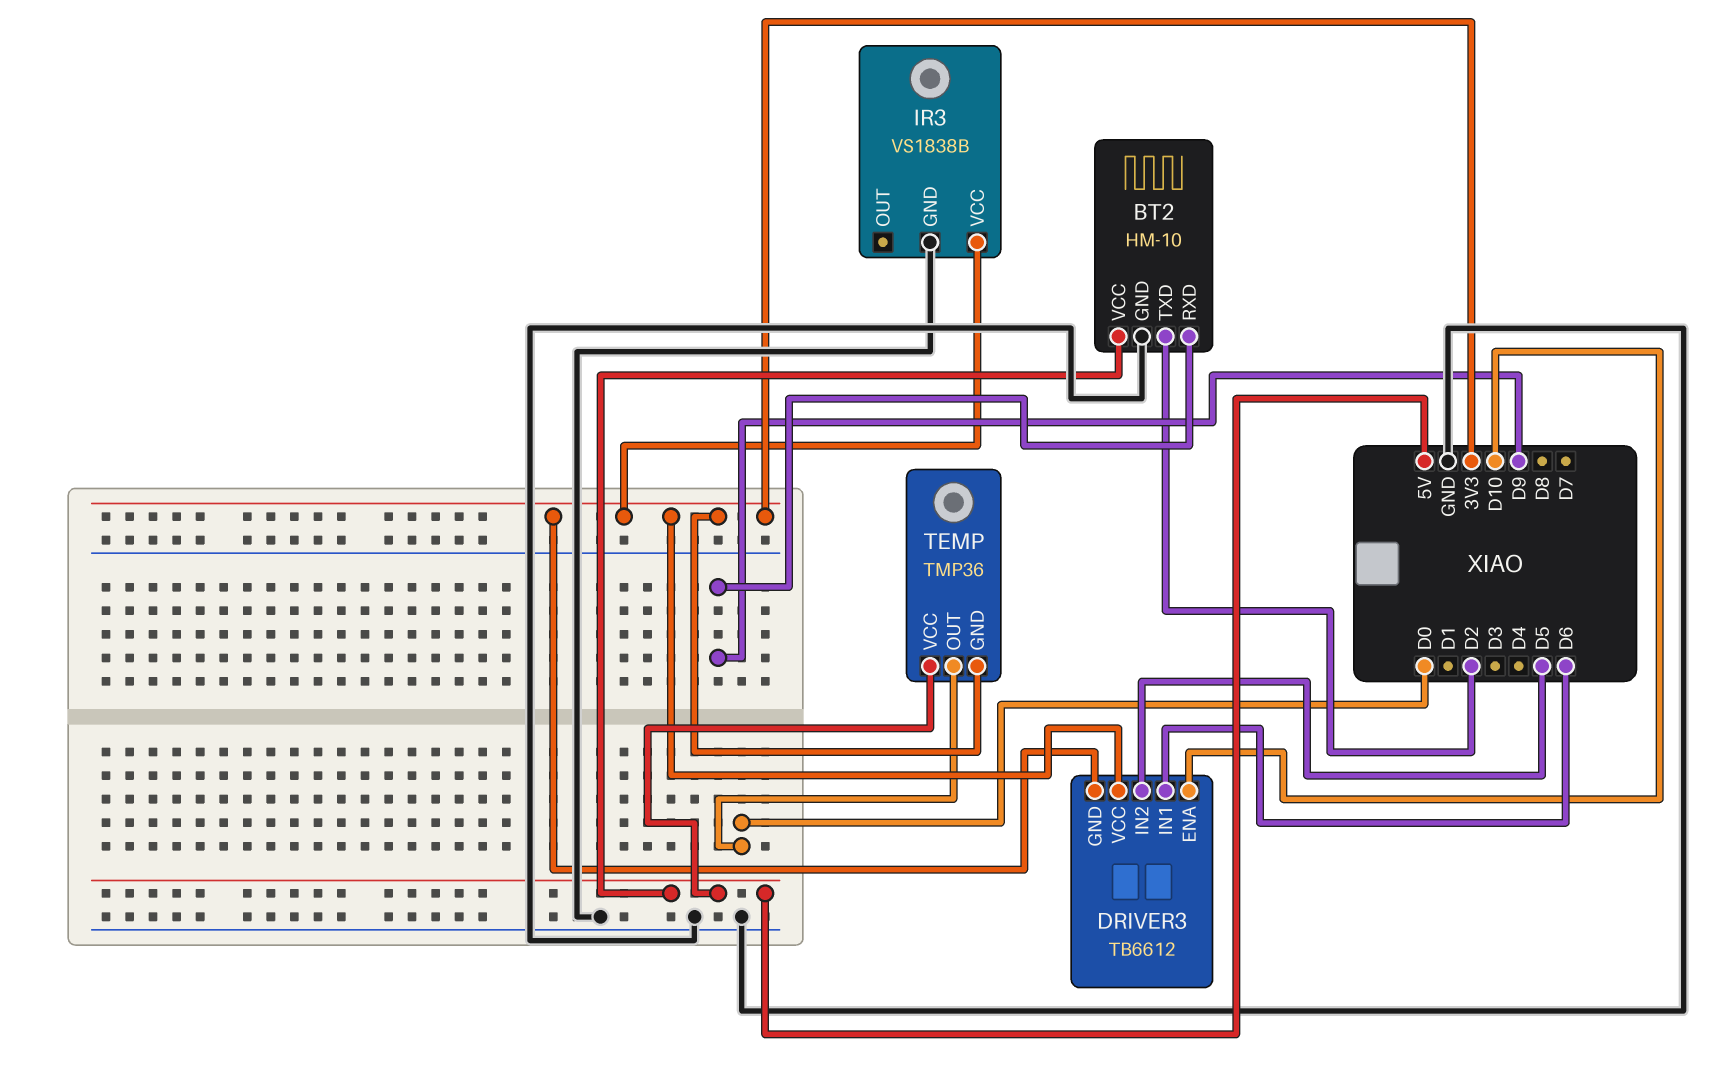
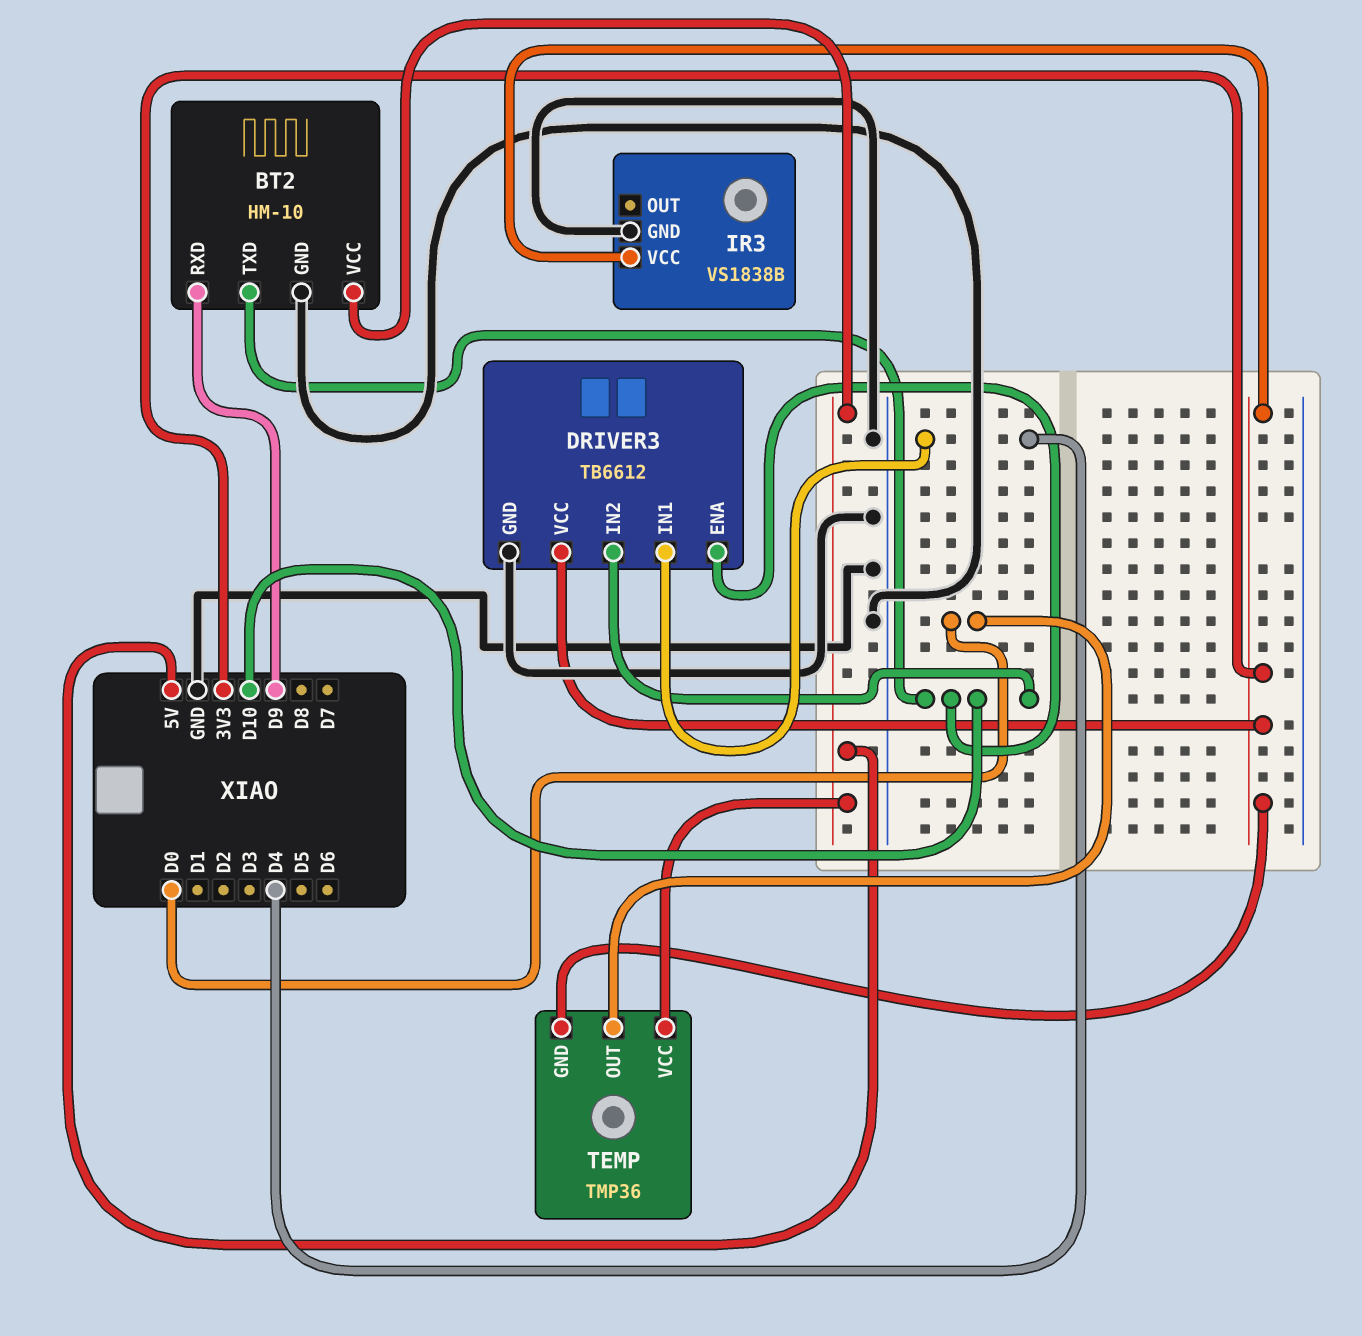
BT2 pin TXD: D2 -> D10
DRIVER3 pin GND: 3V3 -> GND
DRIVER3 pin IN1: D6 -> D4
DRIVER3 pin IN2: D5 -> D10

